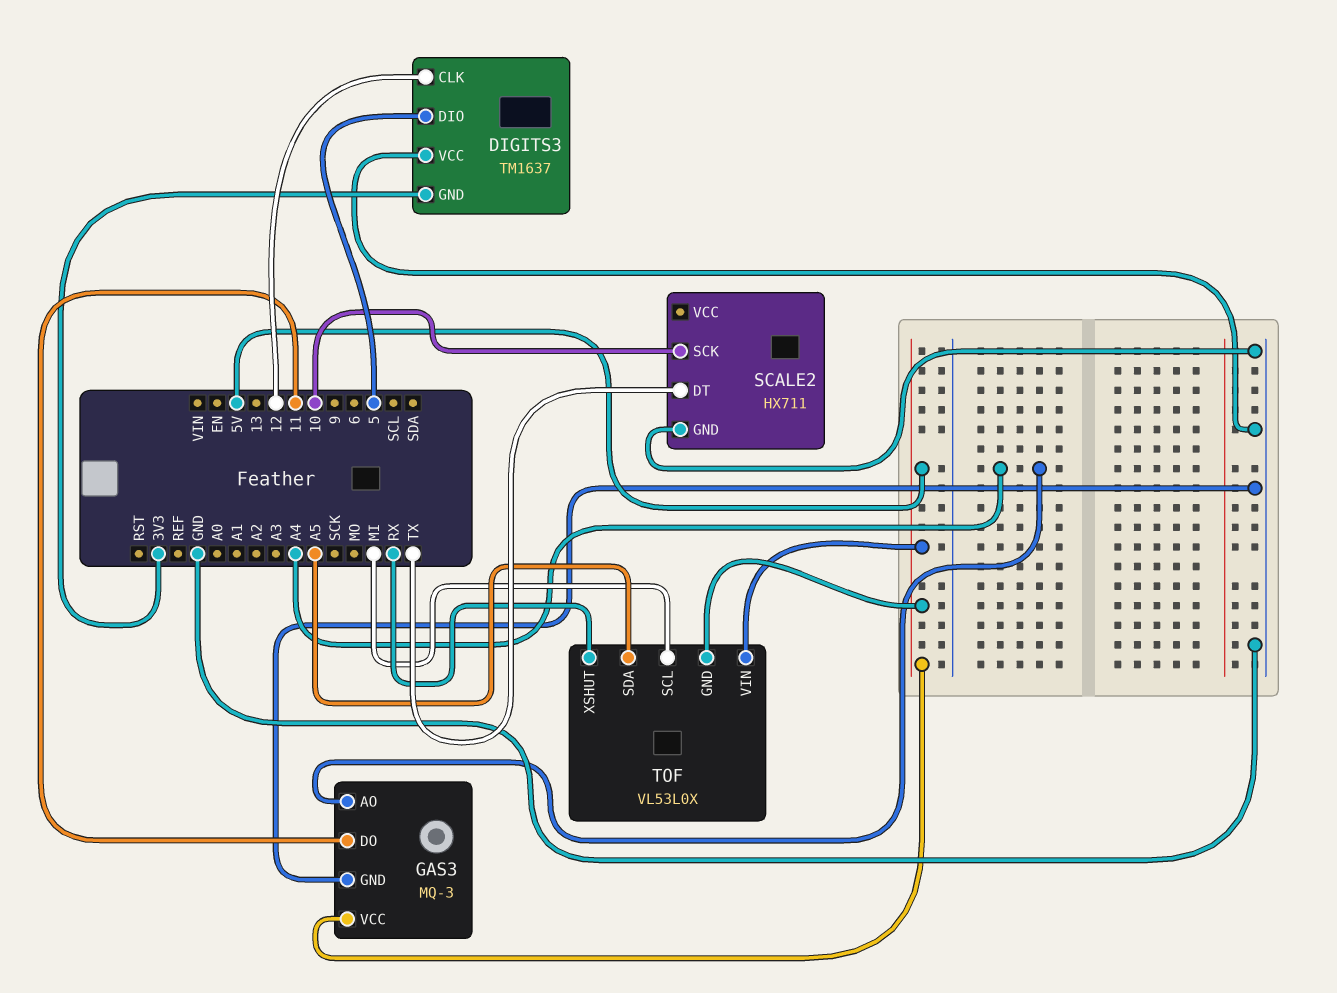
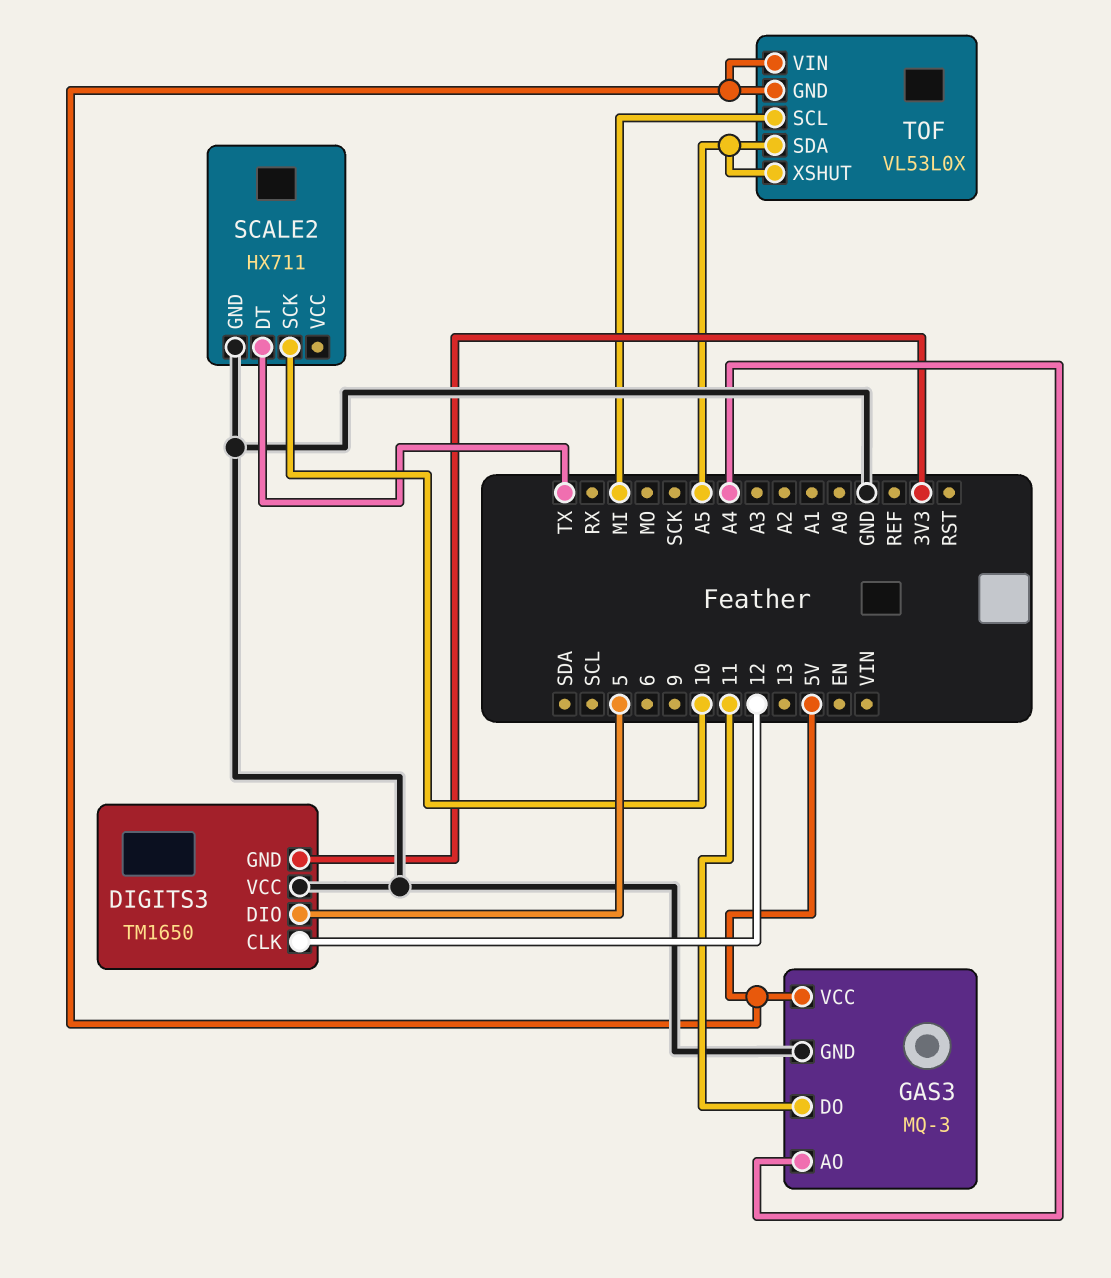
DIGITS3: TM1637 -> TM1650
TOF pin XSHUT: RX -> A5

